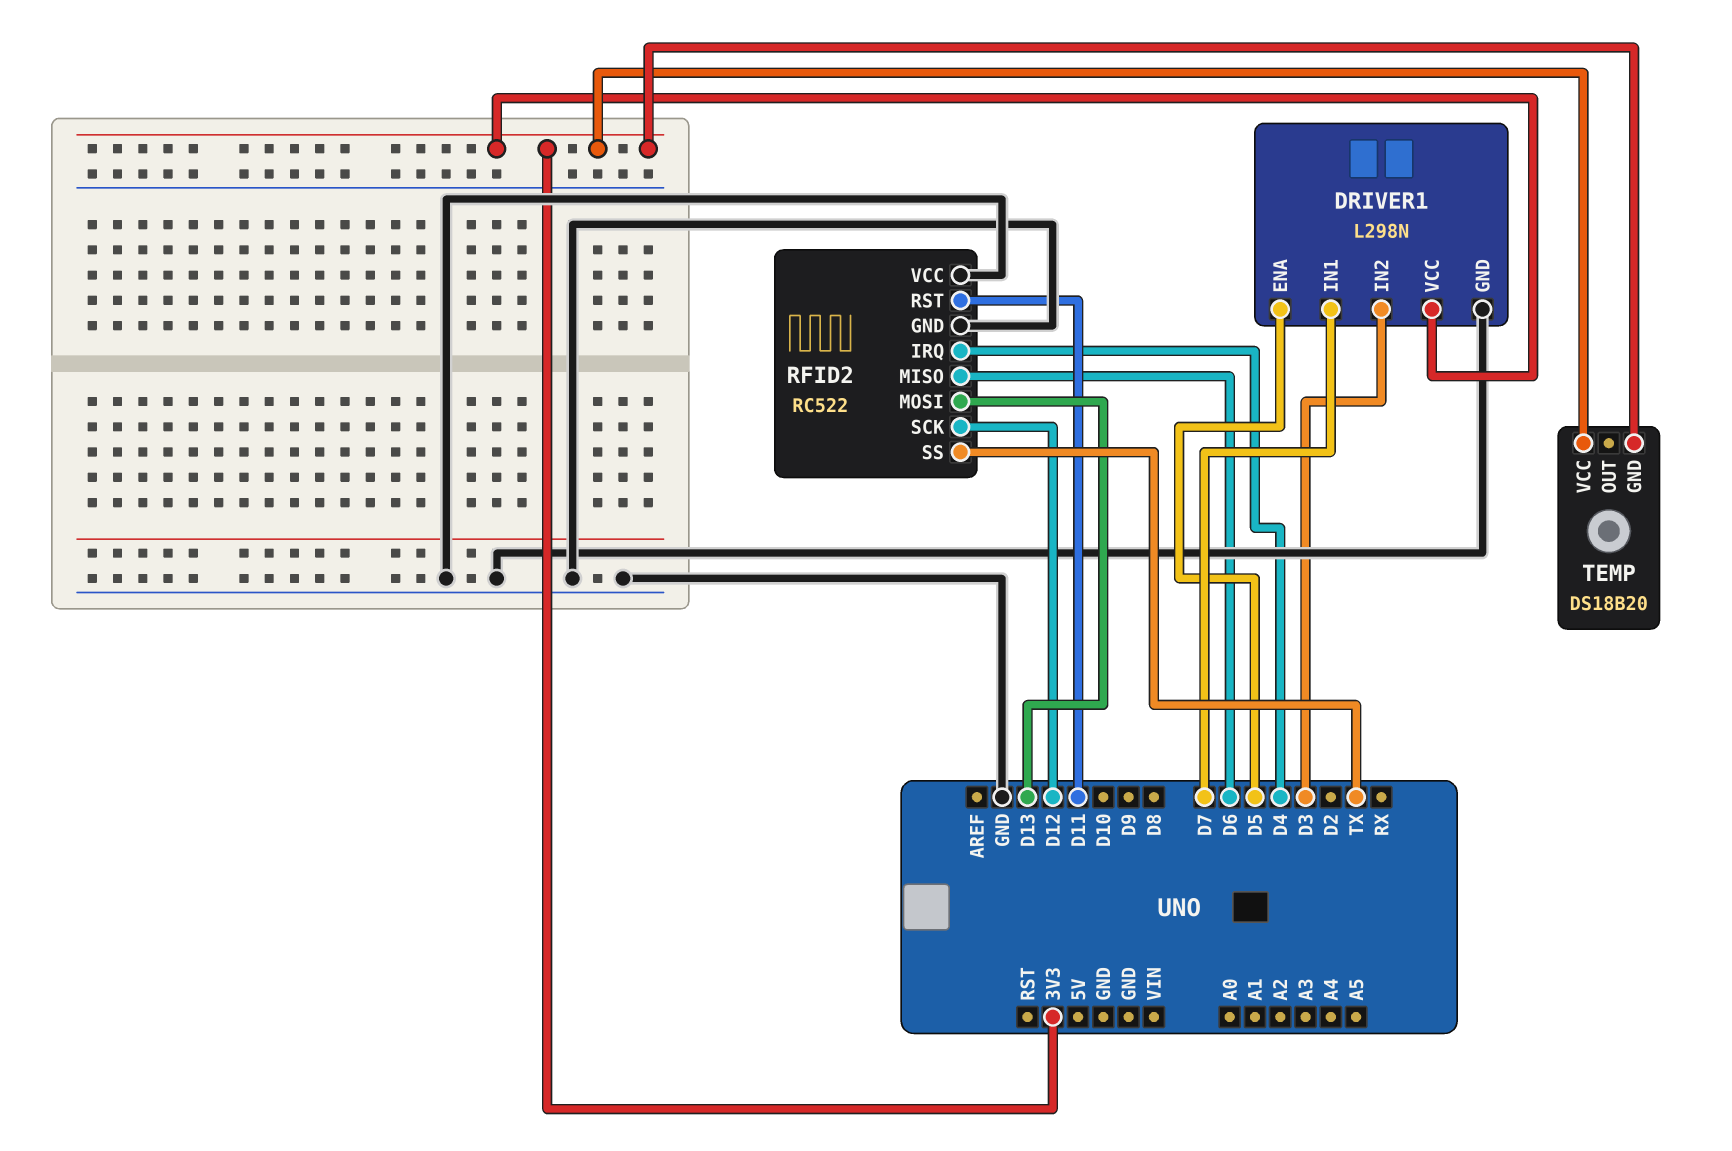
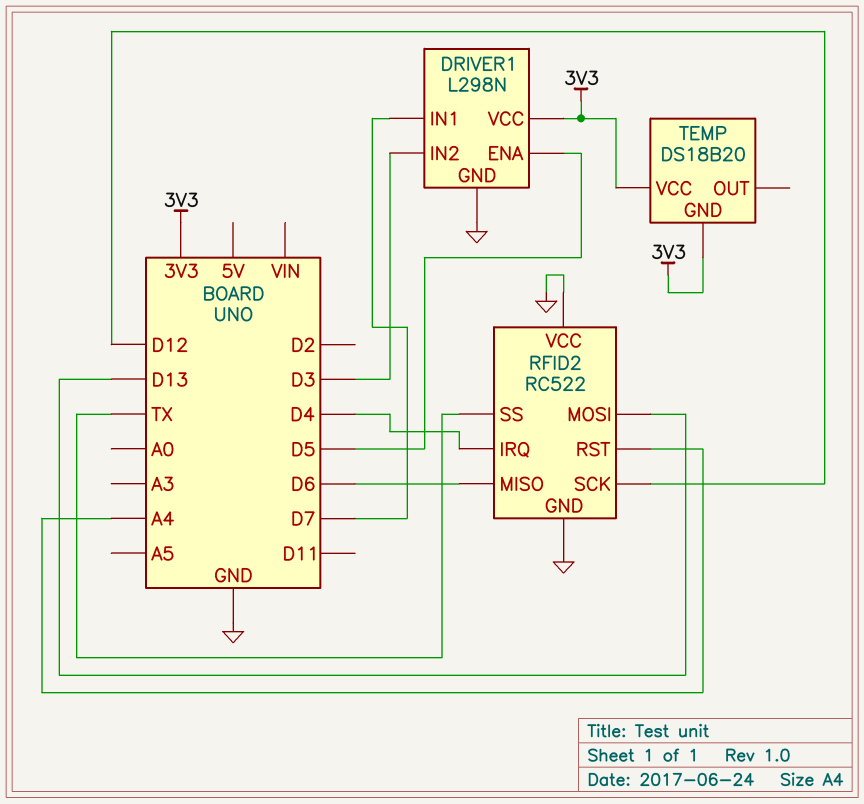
RFID2 pin RST: D11 -> A4

